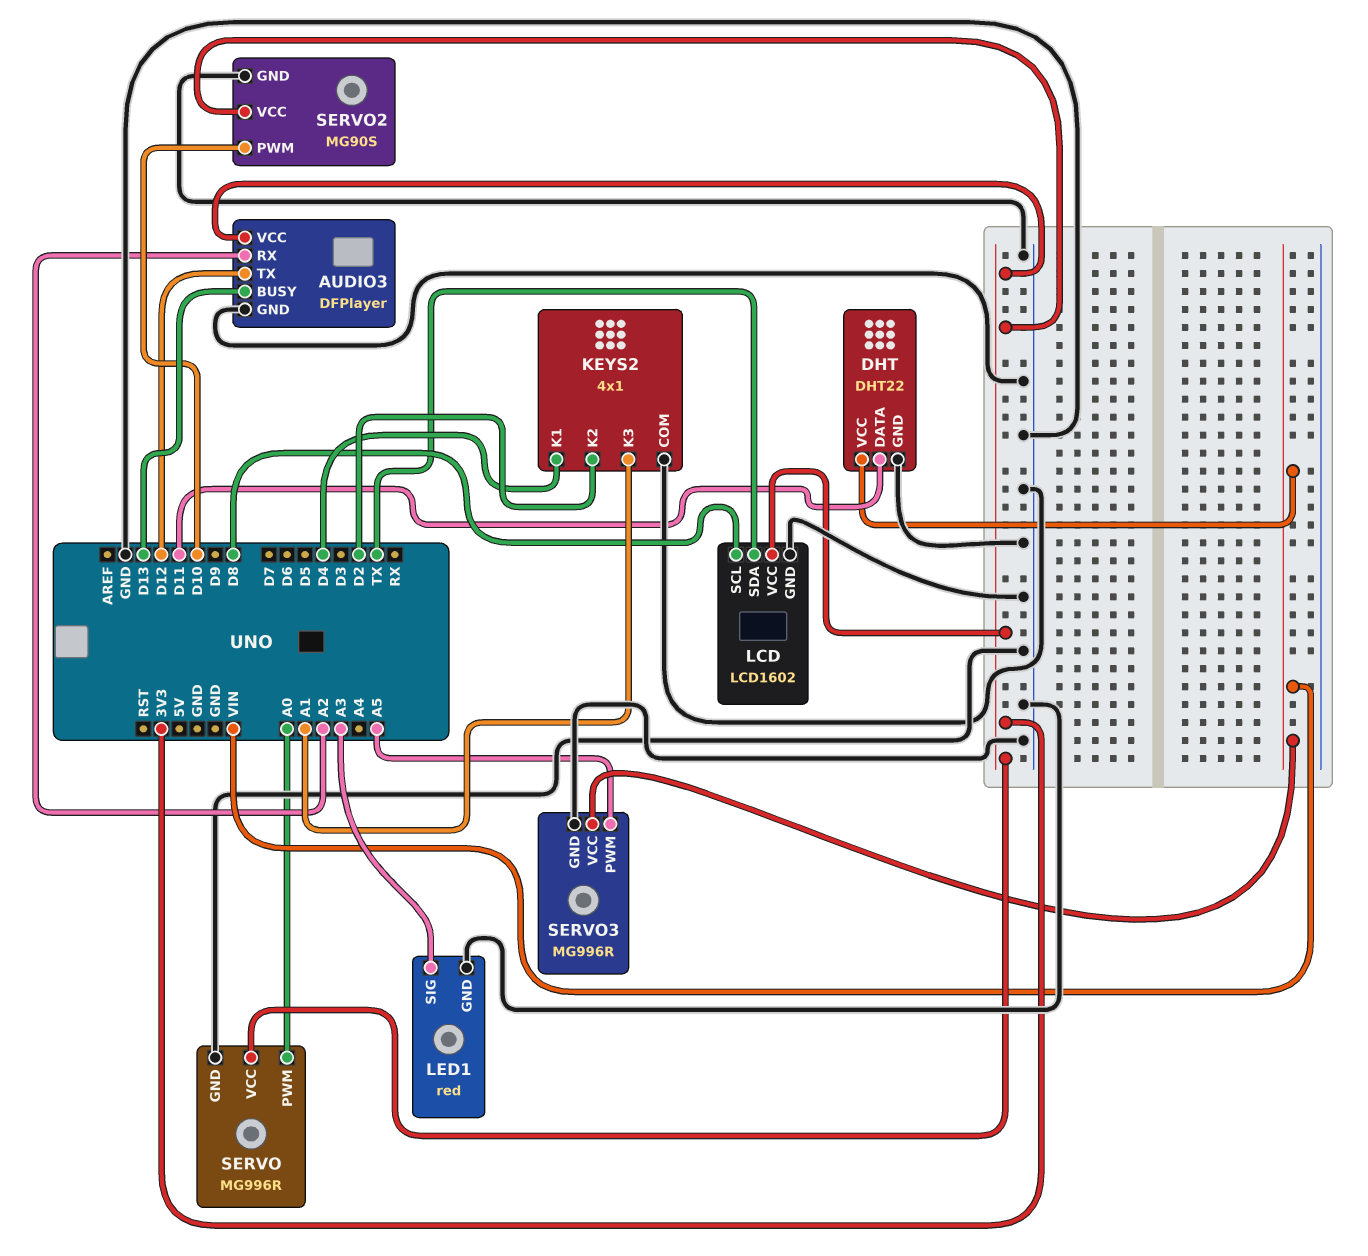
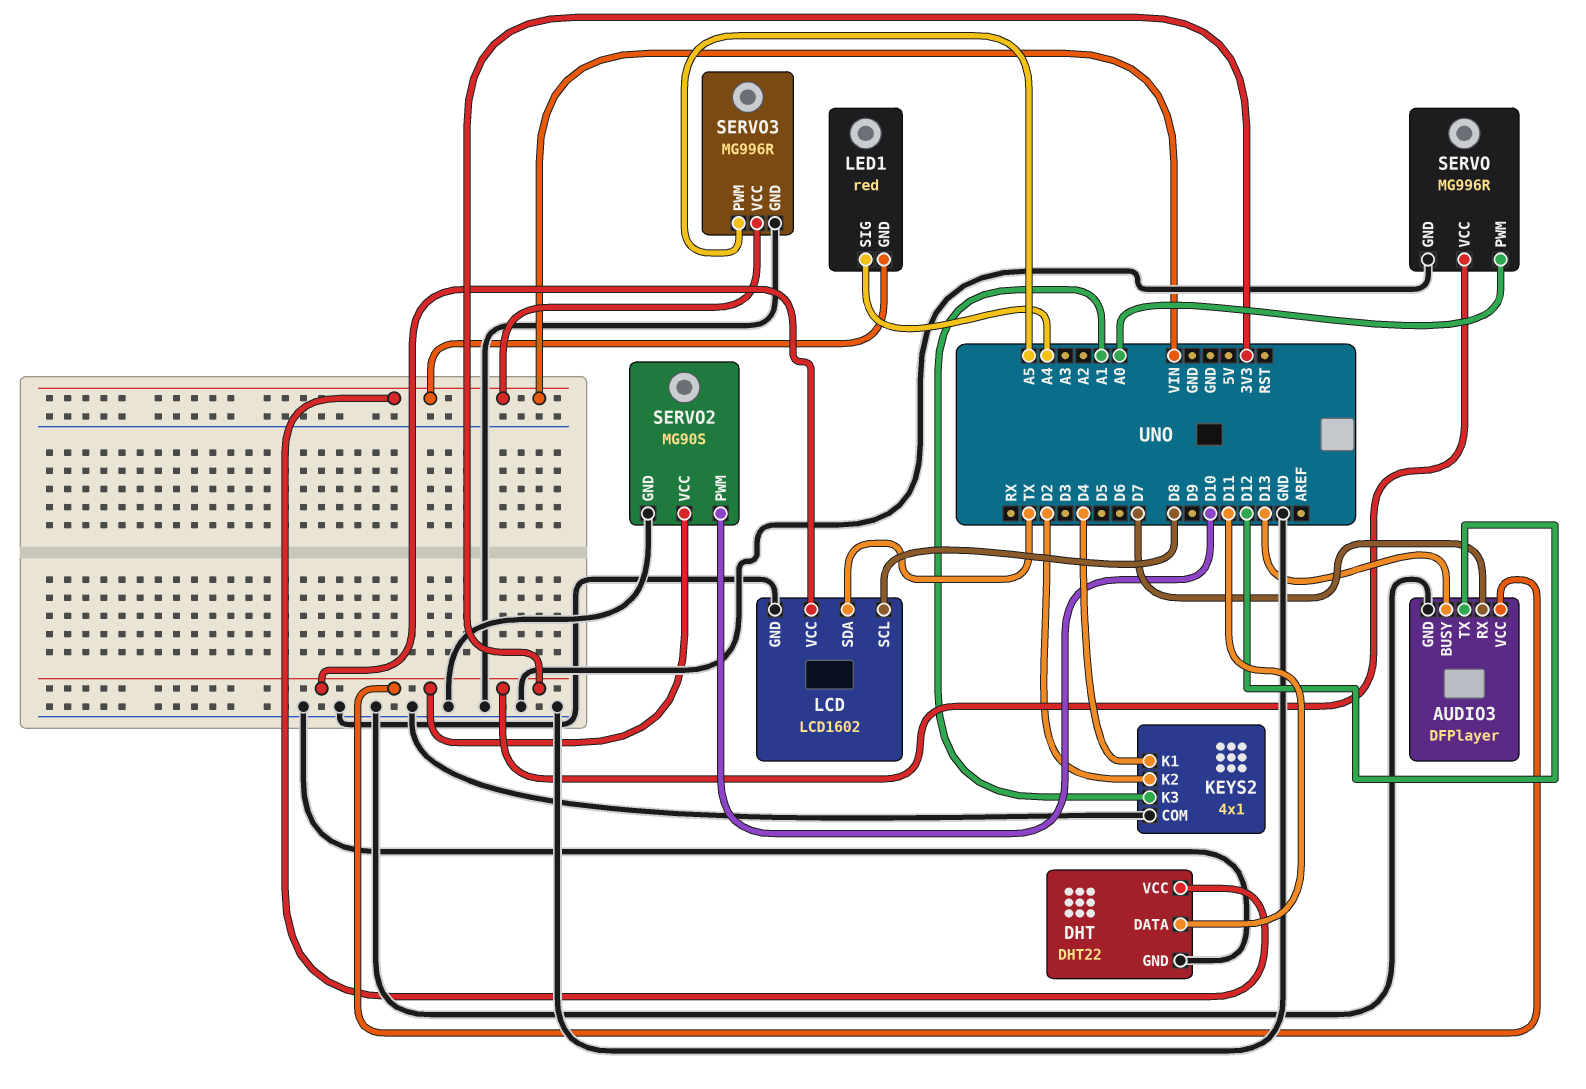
AUDIO3 pin RX: A2 -> D7
LED1 pin GND: GND -> VIN
LED1 pin SIG: A3 -> A4

